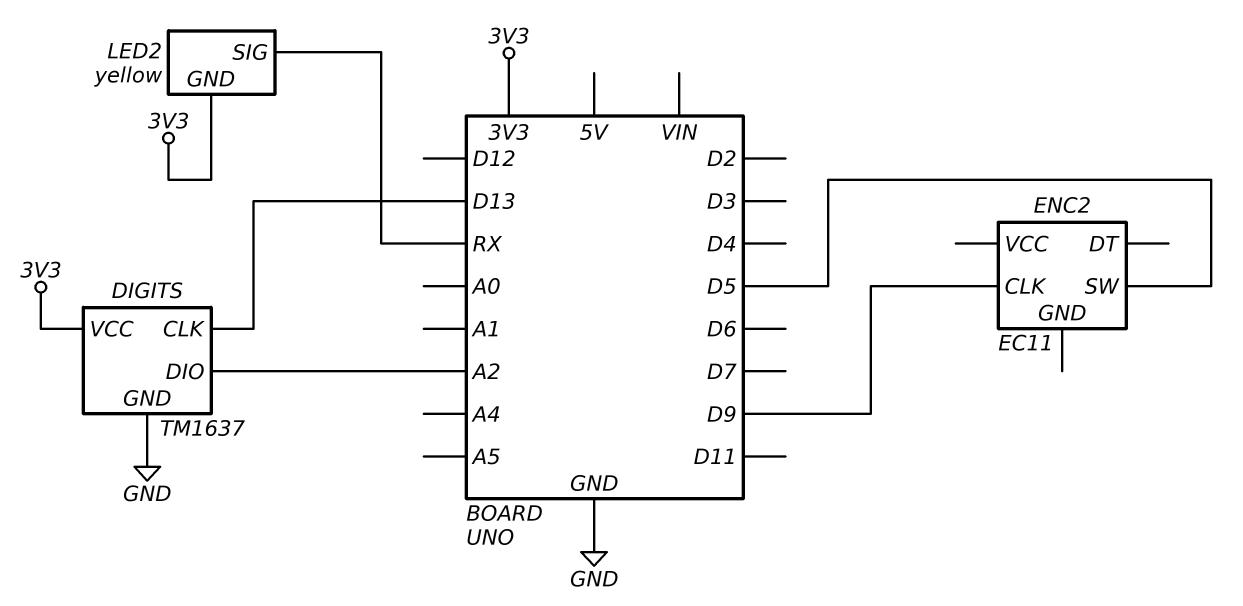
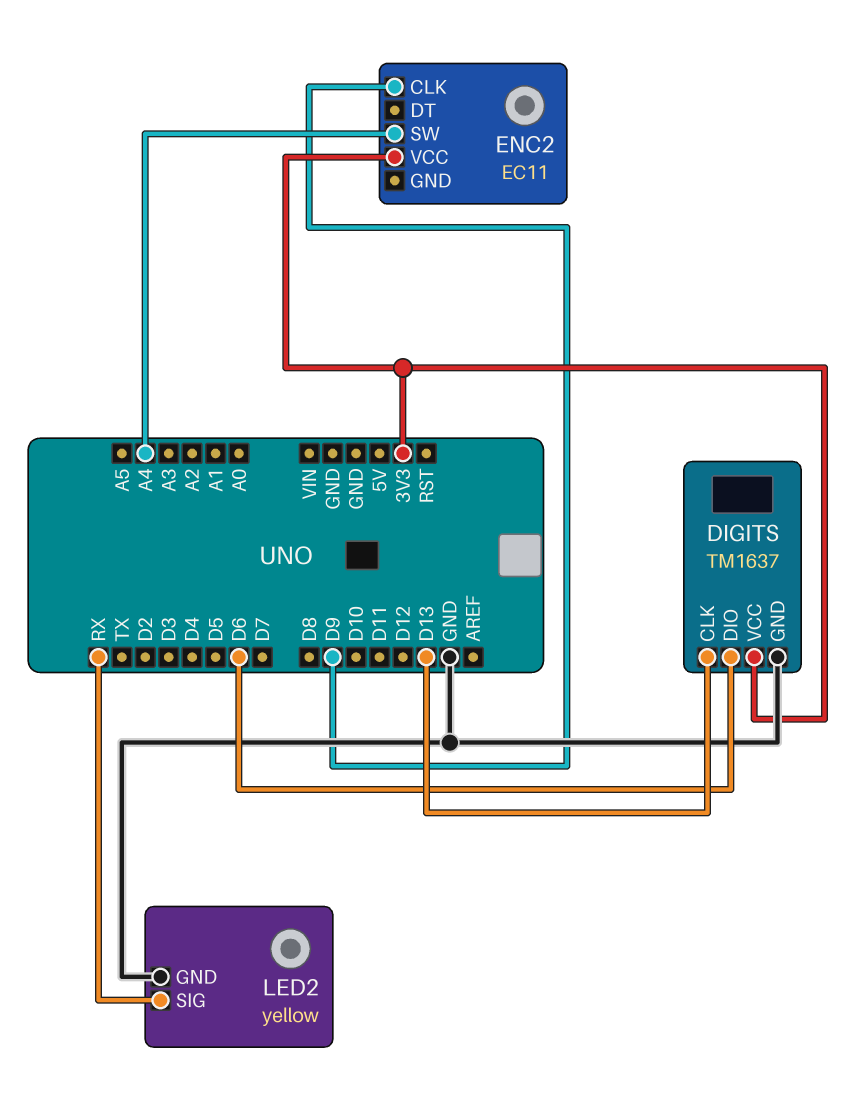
DIGITS pin DIO: A2 -> D6
ENC2 pin SW: D5 -> A4
ENC2 pin VCC: none -> 3V3
LED2 pin GND: 3V3 -> GND

